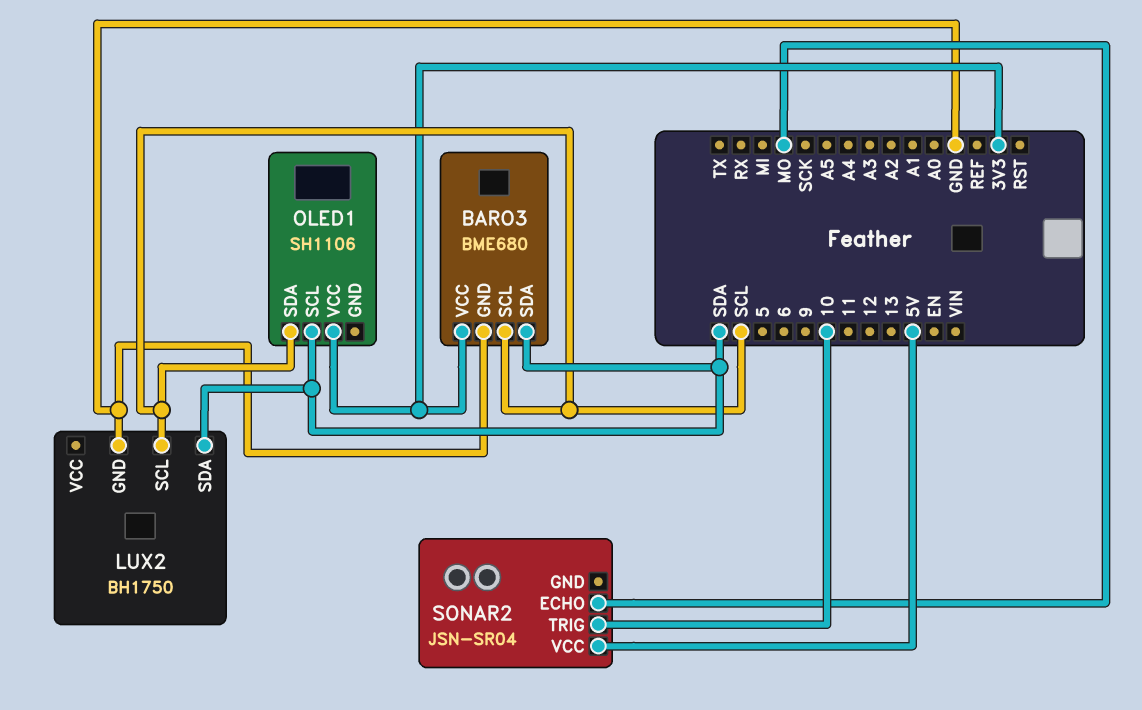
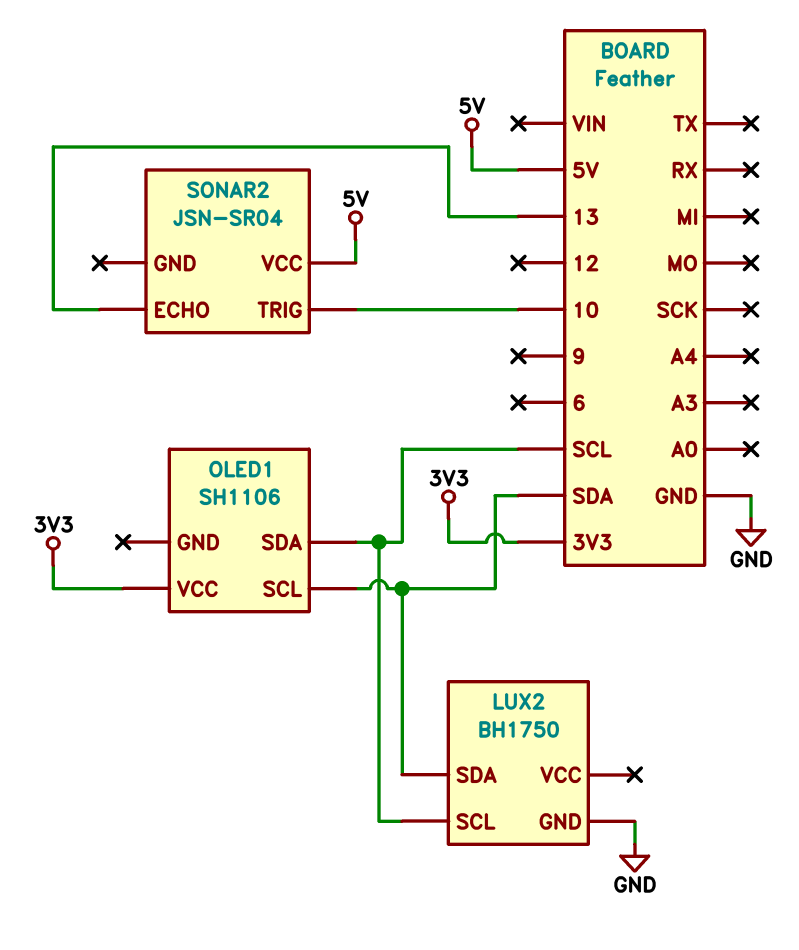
BARO3: BME680 -> none
BARO3 pin GND: GND -> none
BARO3 pin SCL: SCL -> none
BARO3 pin SDA: SDA -> none
BARO3 pin VCC: 3V3 -> none
SONAR2 pin ECHO: MO -> 13

